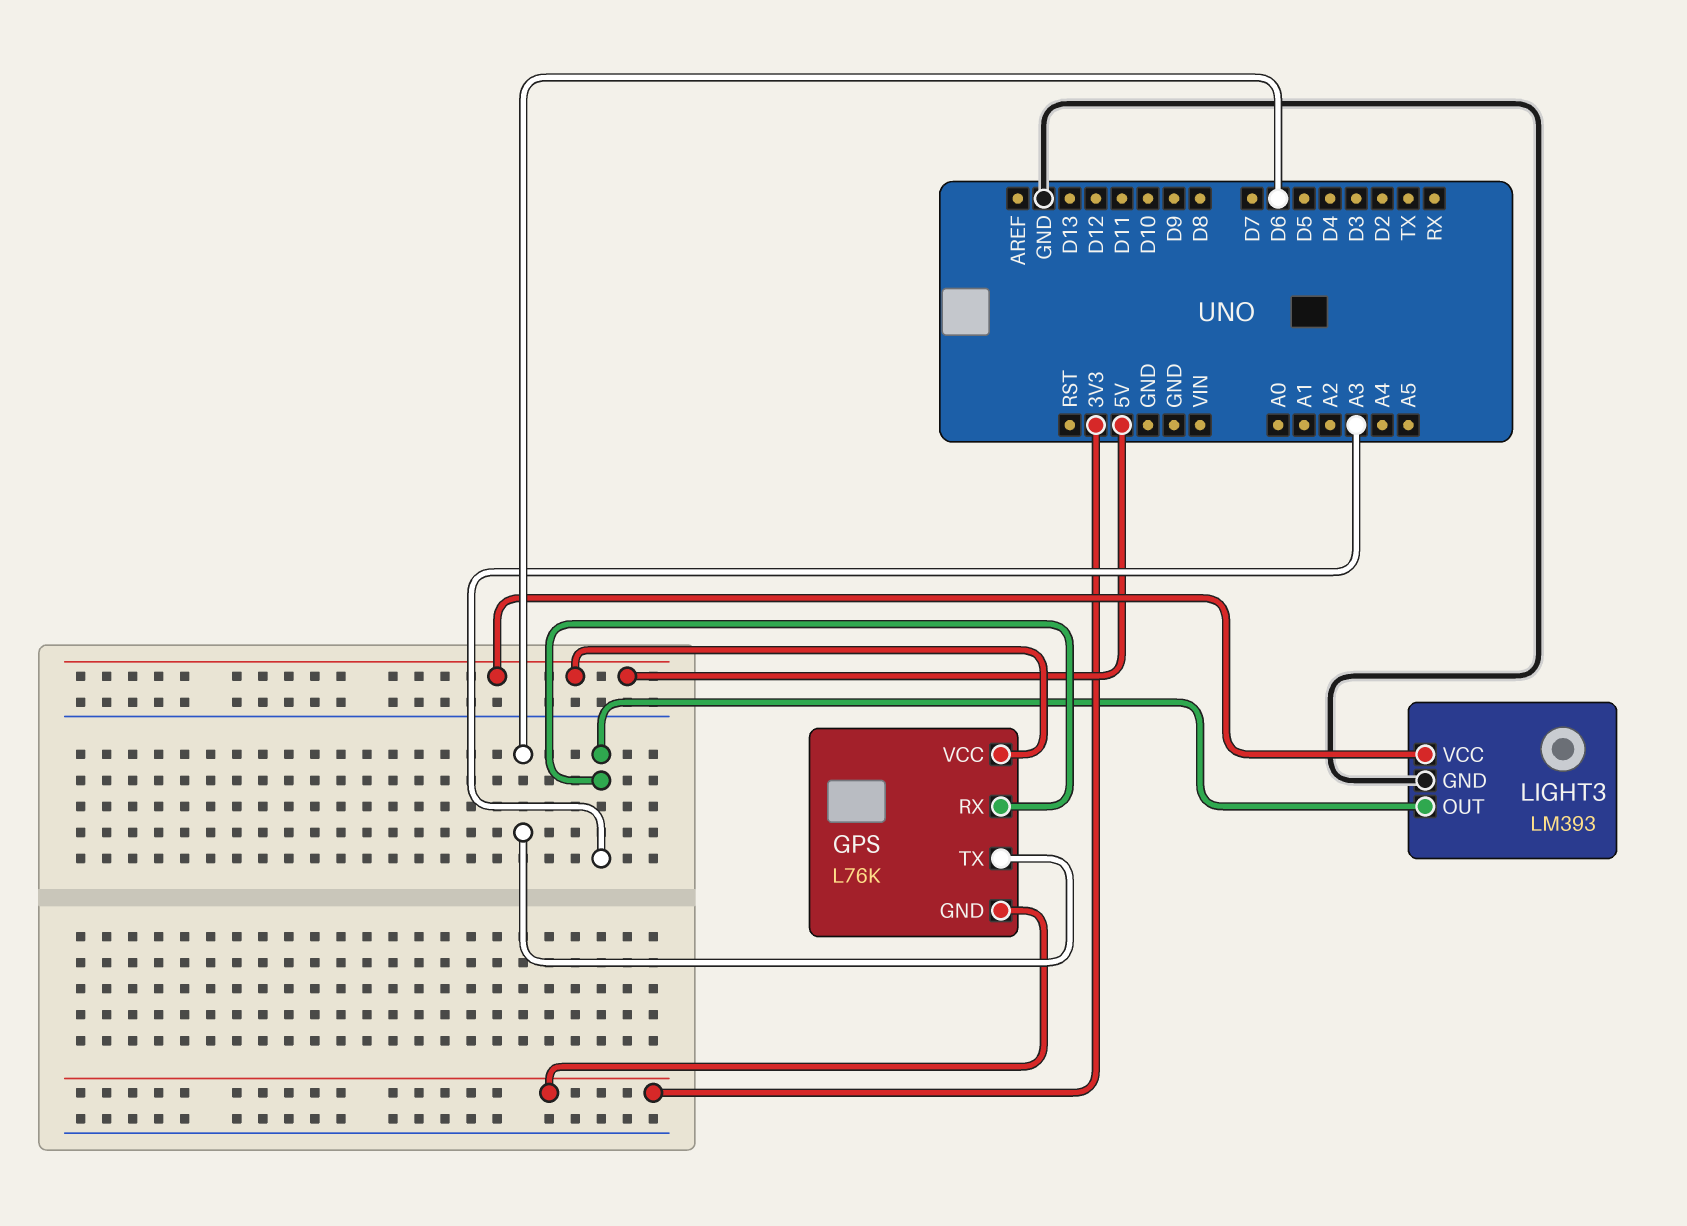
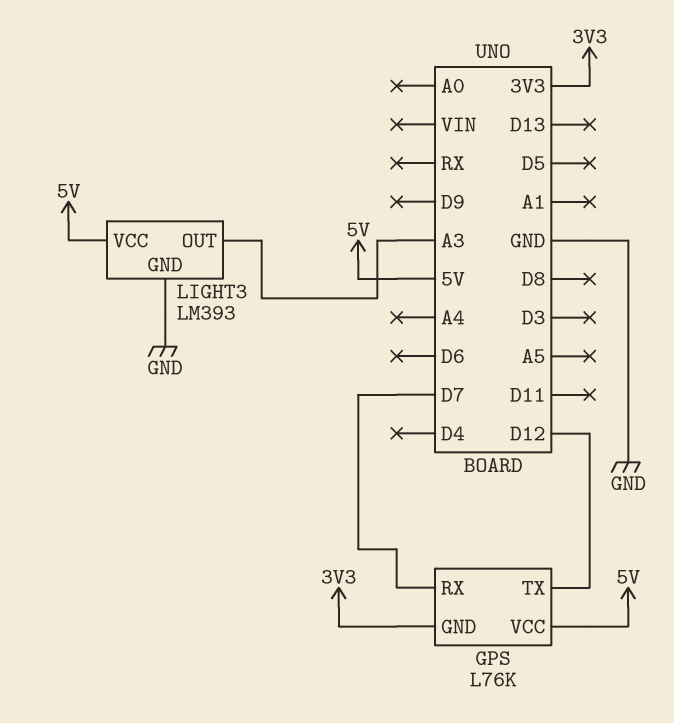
GPS pin RX: A3 -> D7
GPS pin TX: D6 -> D12

